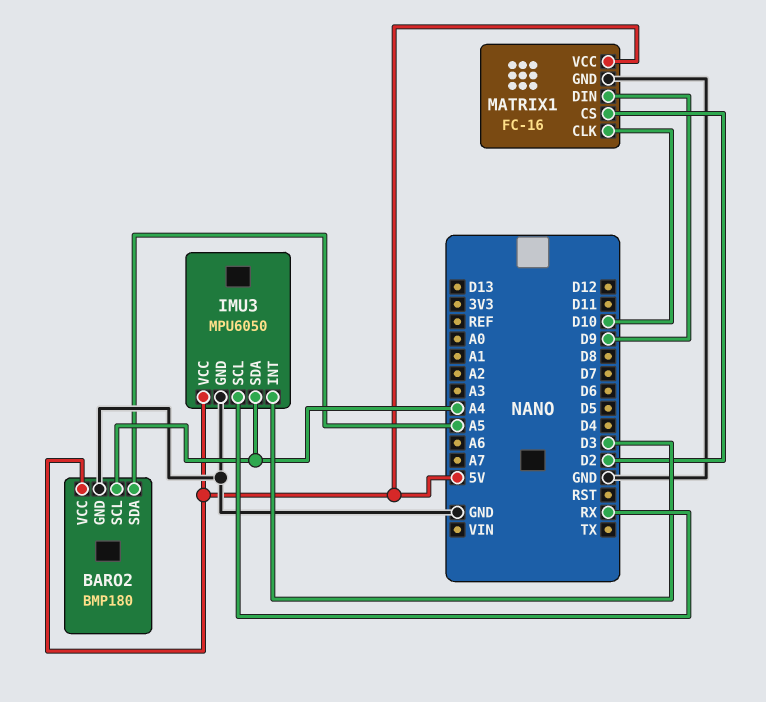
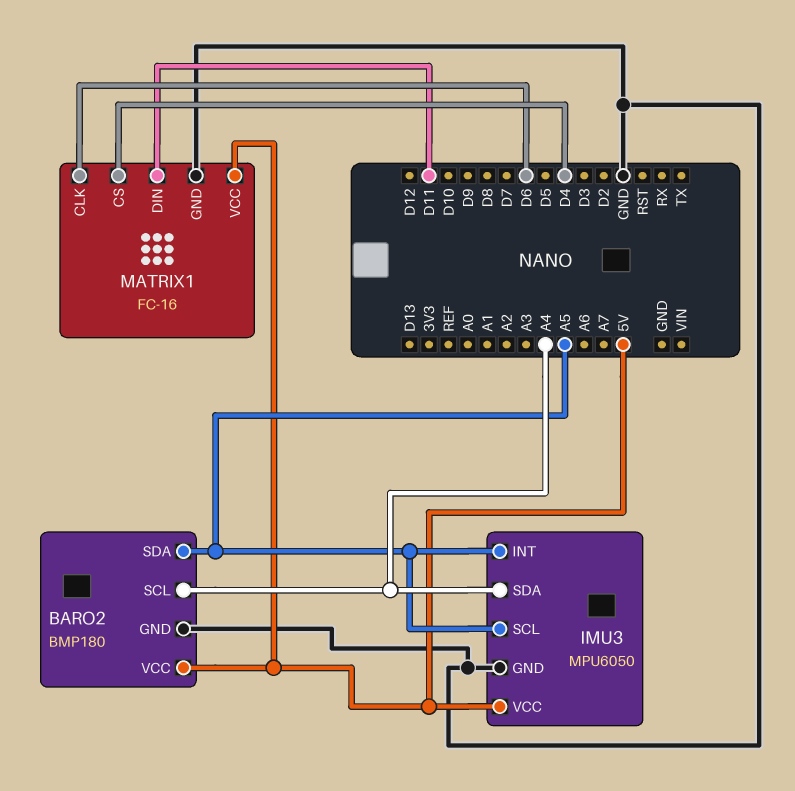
IMU3 pin INT: D3 -> A5
IMU3 pin SCL: RX -> A5
MATRIX1 pin CLK: D10 -> D6
MATRIX1 pin CS: D2 -> D4
MATRIX1 pin DIN: D9 -> D11

